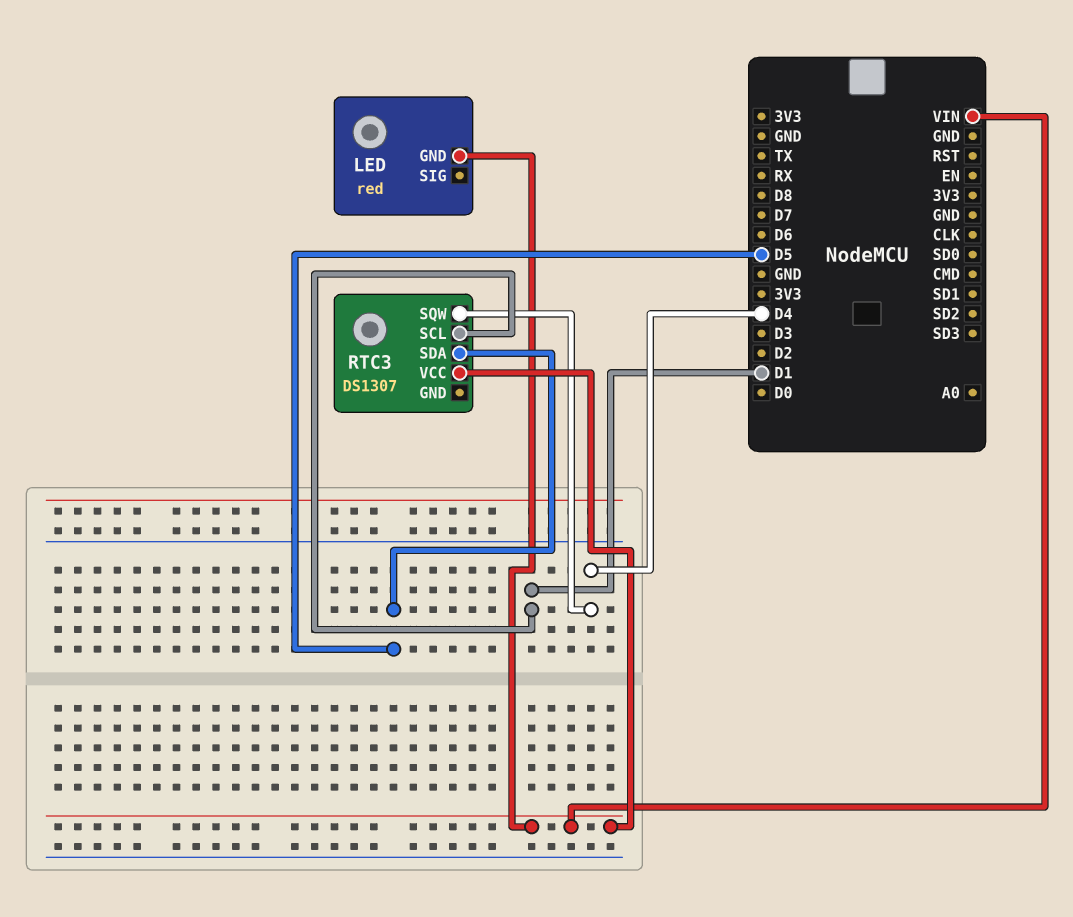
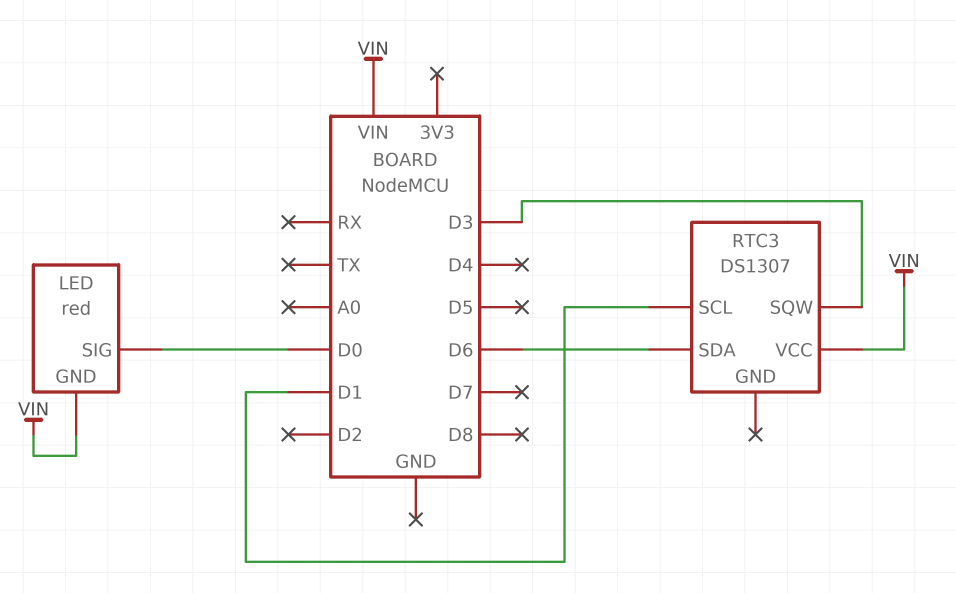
LED pin SIG: none -> D0
RTC3 pin SDA: D5 -> D6
RTC3 pin SQW: D4 -> D3

